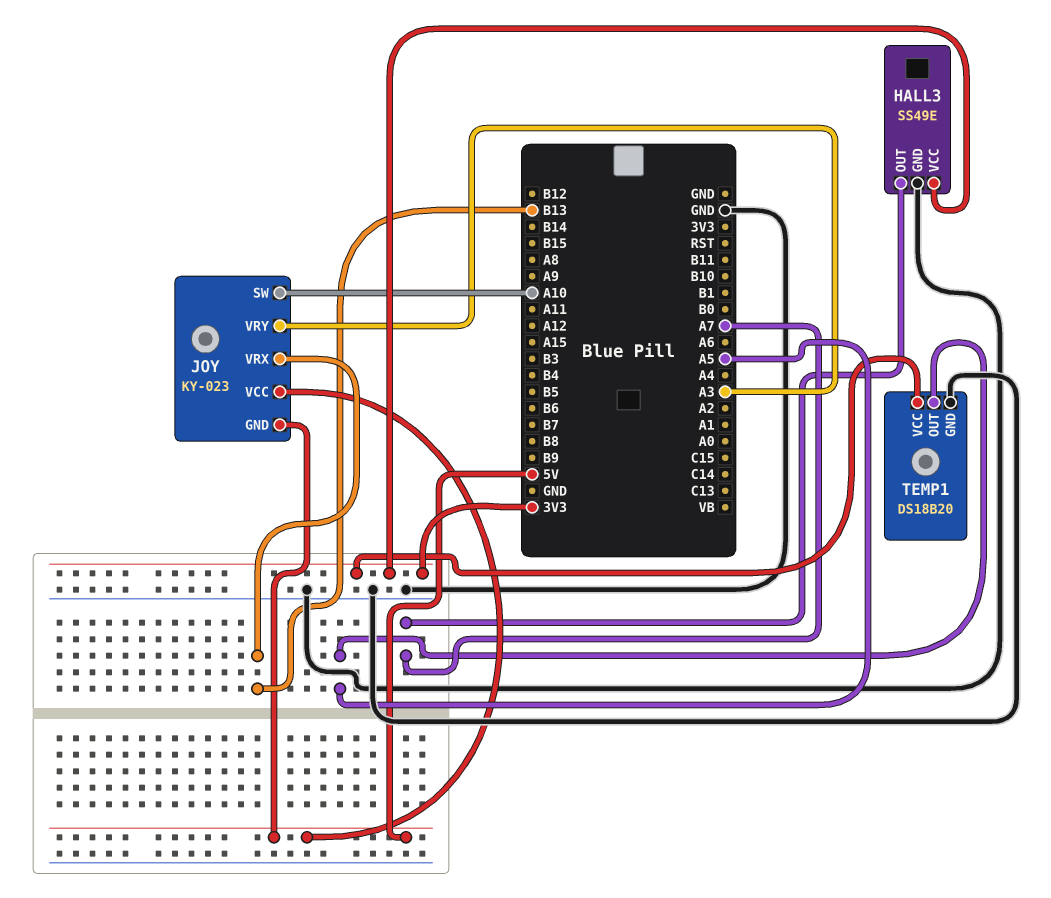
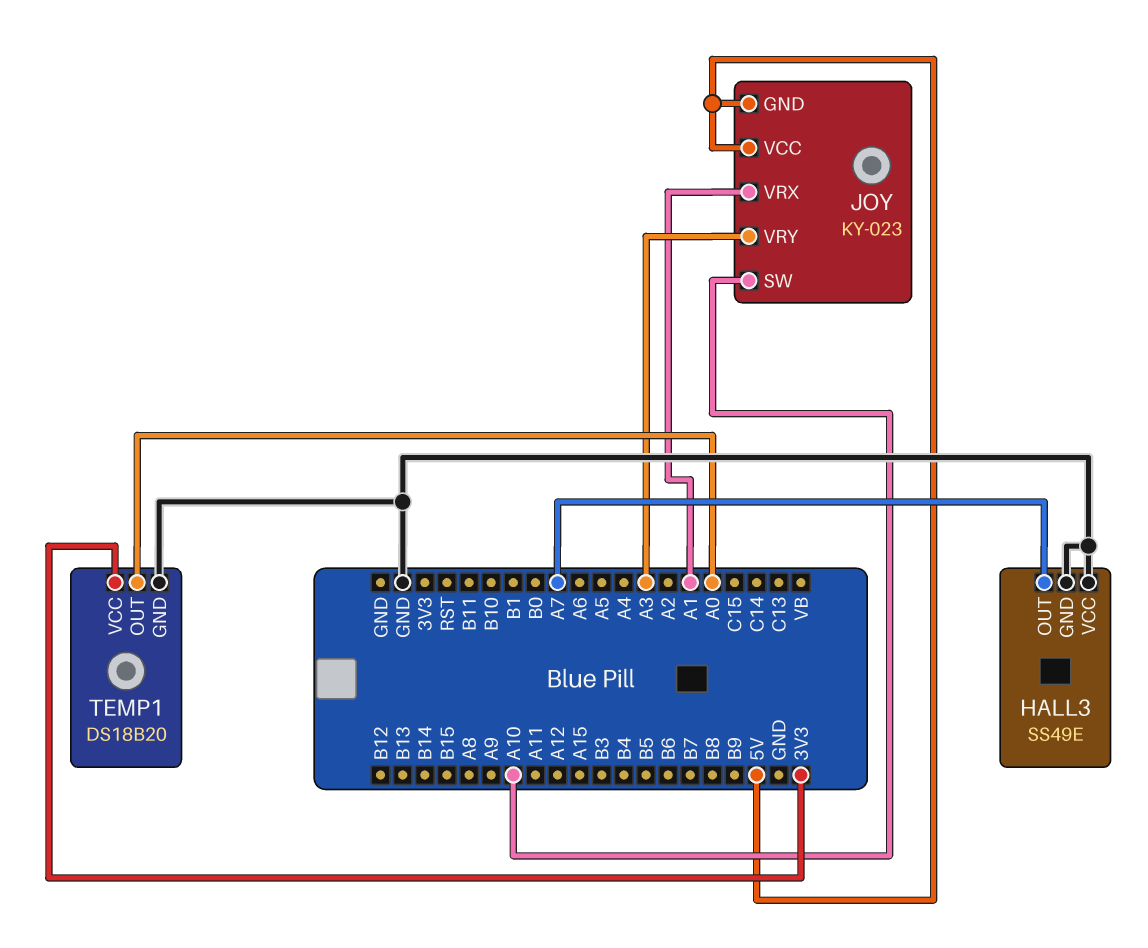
HALL3 pin VCC: 3V3 -> GND
JOY pin VRX: B13 -> A1
TEMP1 pin OUT: A5 -> A0

